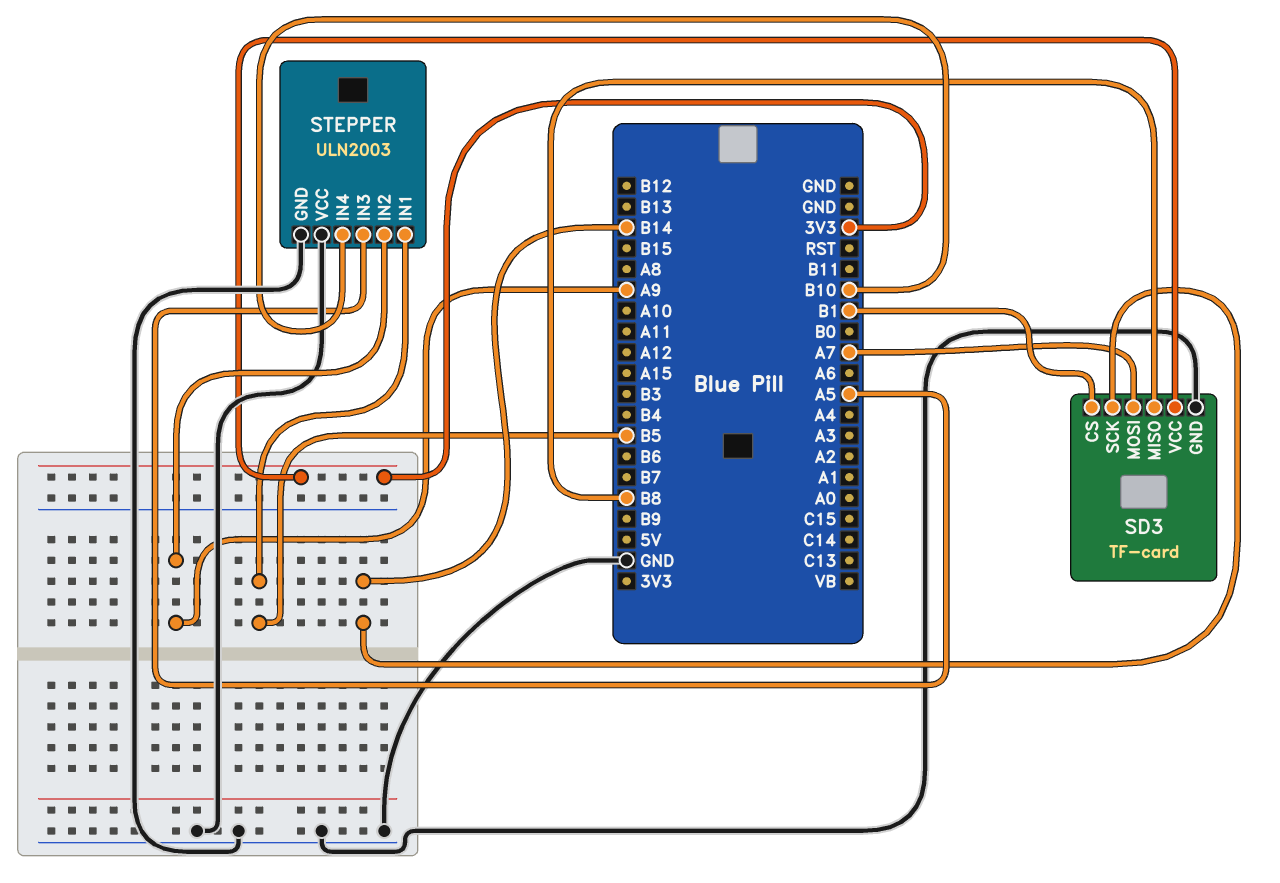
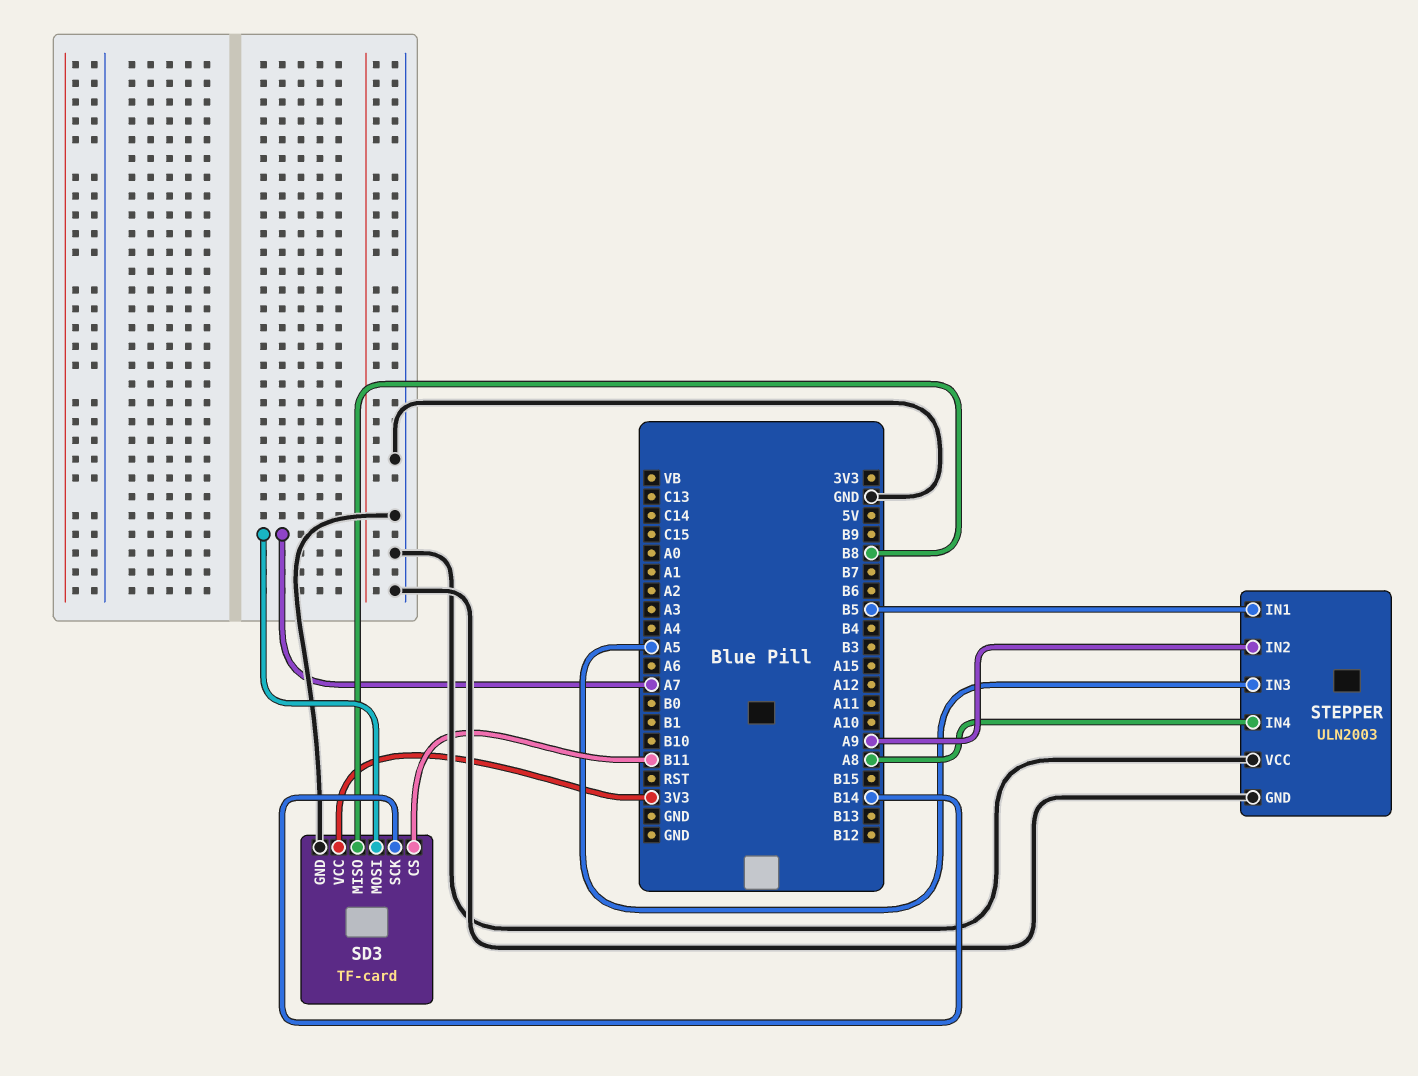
SD3 pin CS: B1 -> B11
STEPPER pin IN4: B10 -> A8

